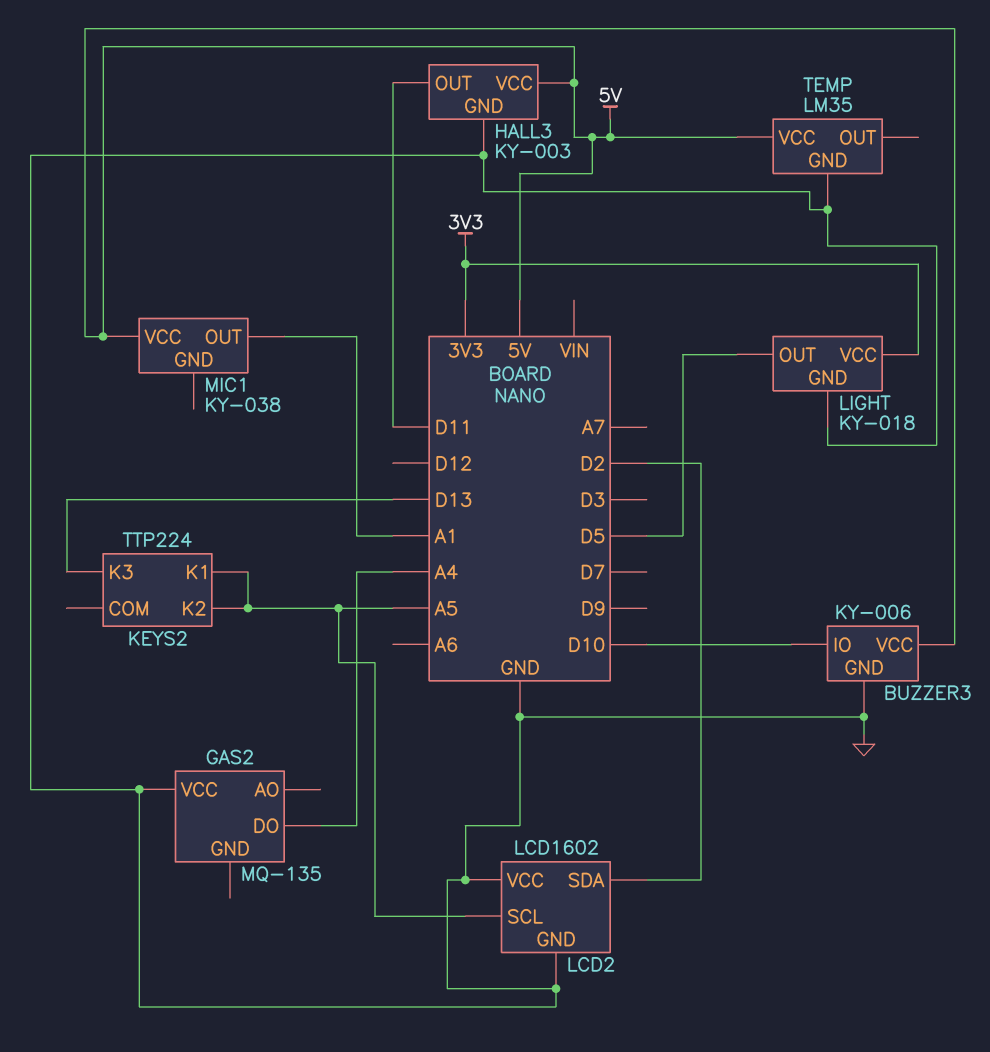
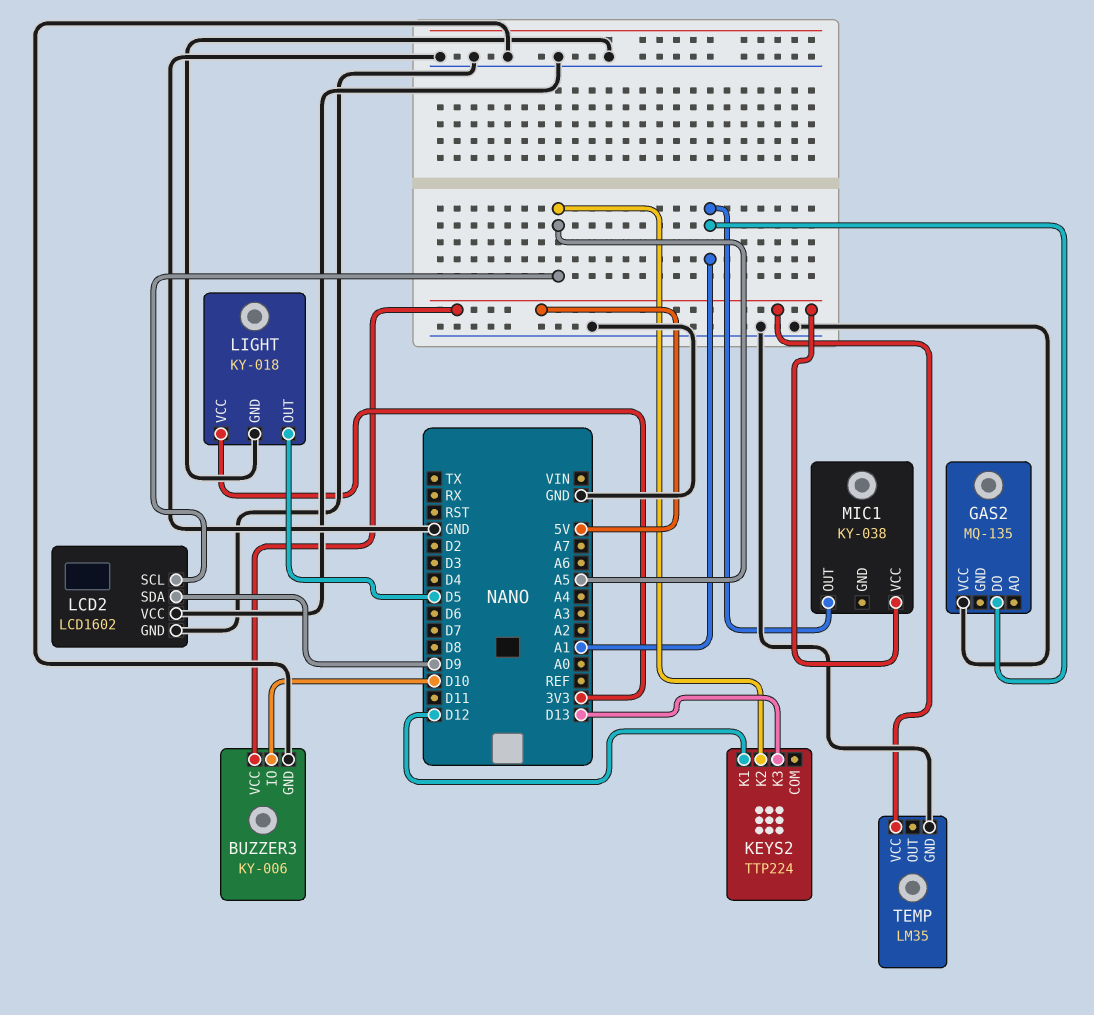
GAS2 pin DO: A4 -> A1
HALL3: KY-003 -> none
HALL3 pin GND: GND -> none
HALL3 pin OUT: D11 -> none
HALL3 pin VCC: 5V -> none
KEYS2 pin K1: A5 -> D12
LCD2 pin SDA: D2 -> D9

